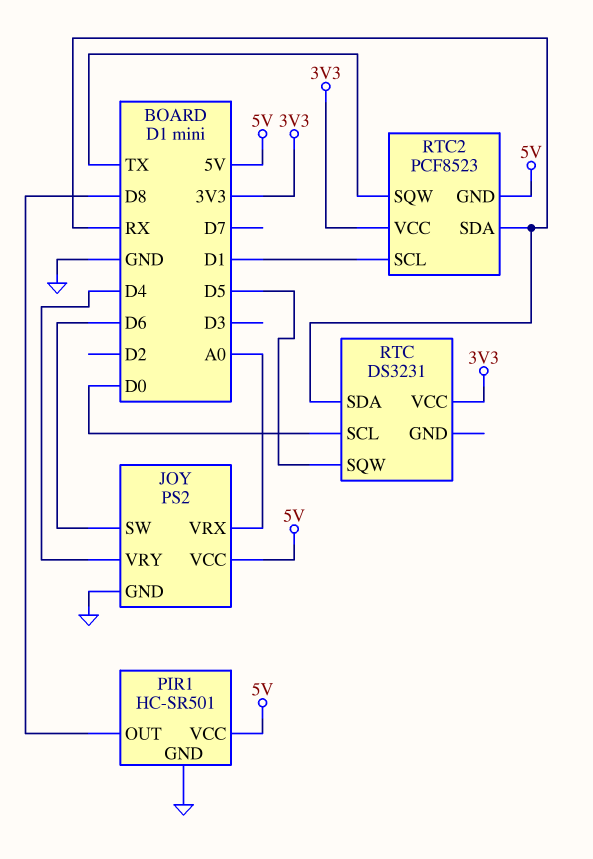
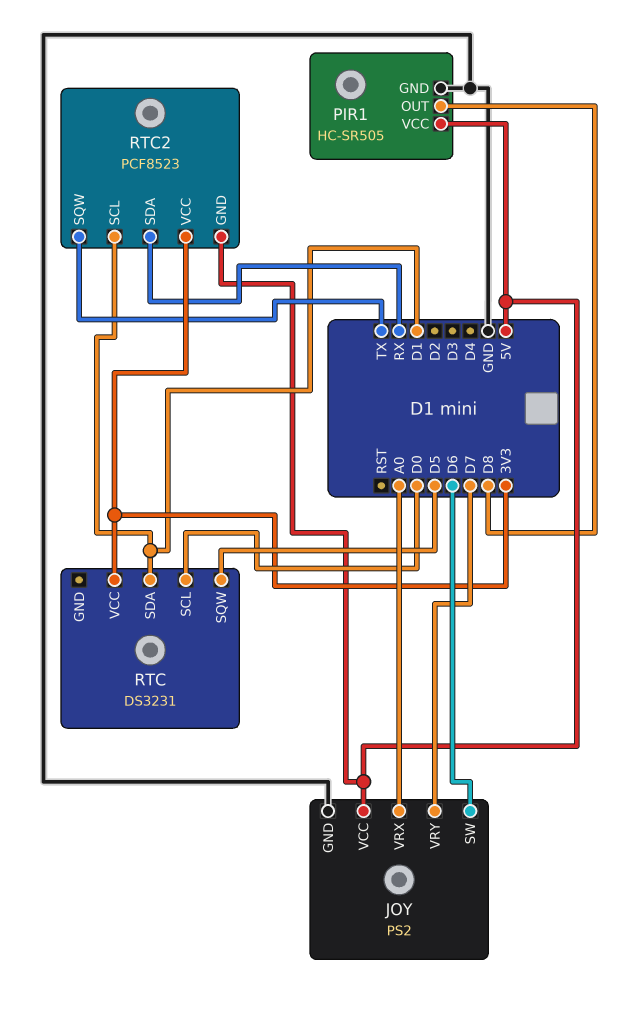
JOY pin VRY: D4 -> D7
PIR1: HC-SR501 -> HC-SR505
RTC pin SDA: RX -> D1

